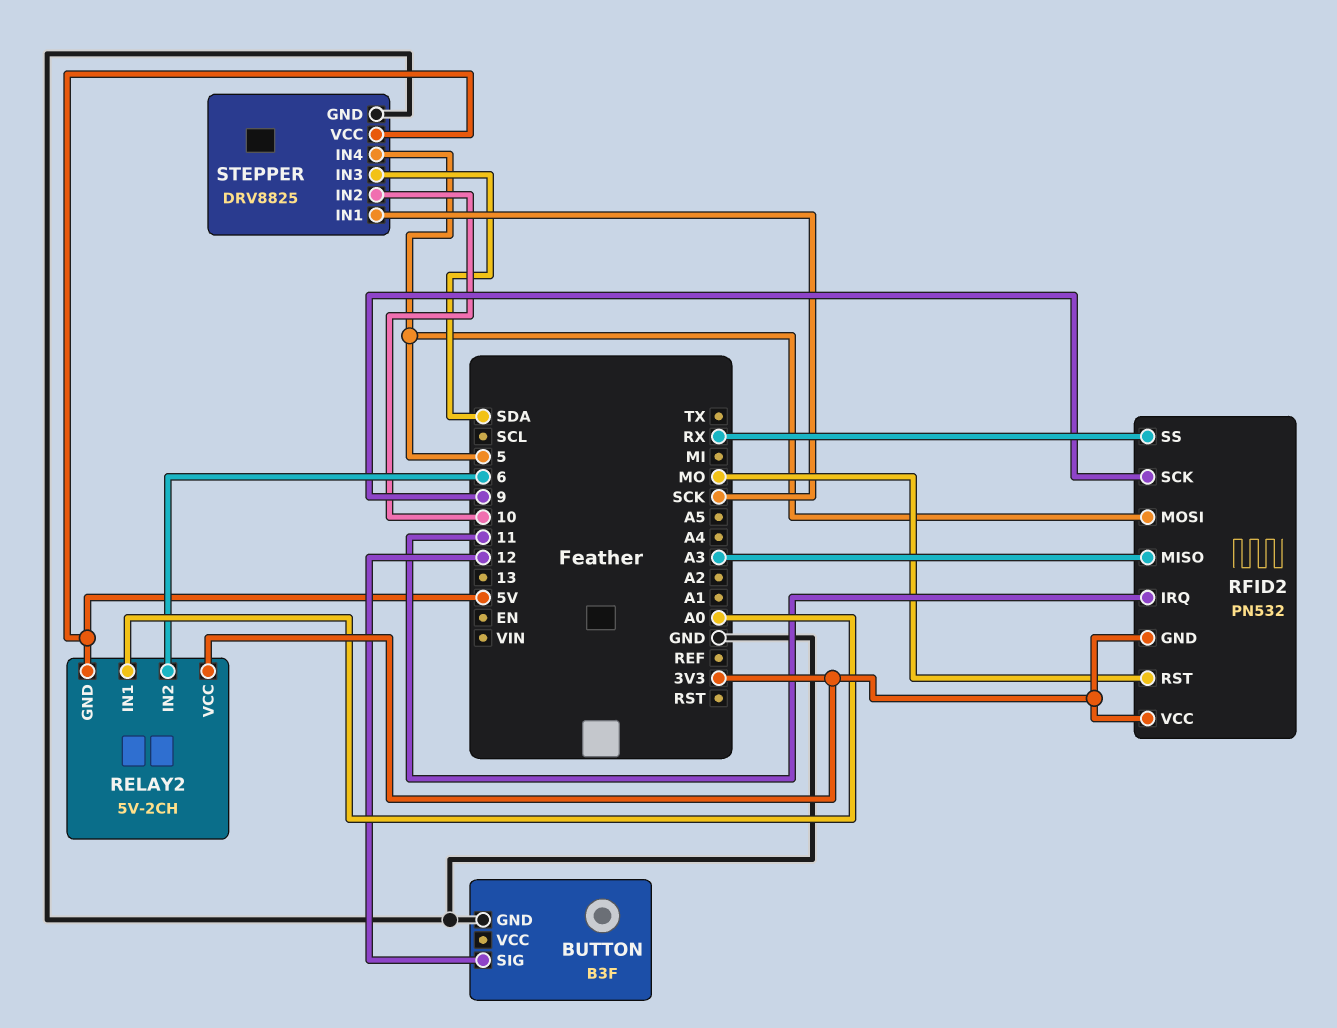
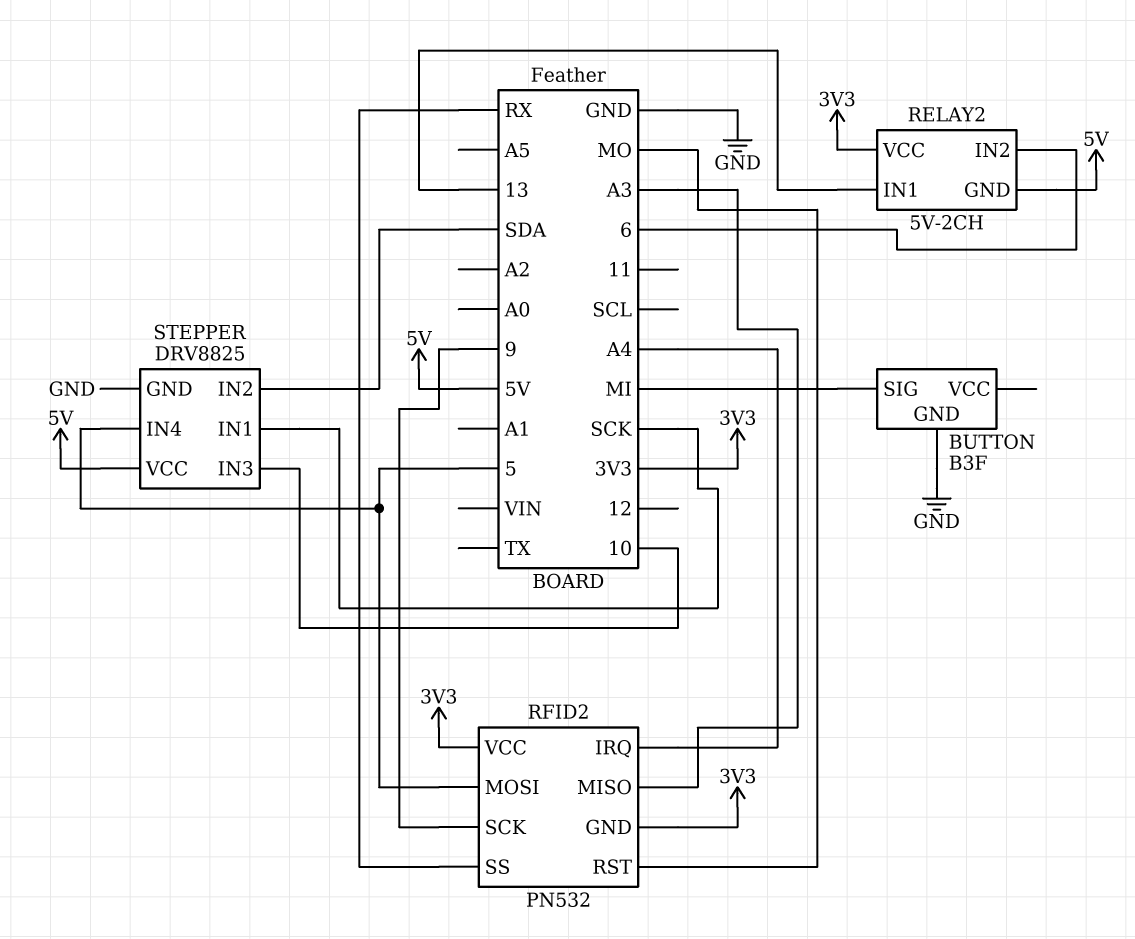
BUTTON pin SIG: 12 -> MI
RELAY2 pin IN1: A0 -> 13
RFID2 pin IRQ: 11 -> A4
STEPPER pin IN2: 10 -> SDA
STEPPER pin IN3: SDA -> 10

